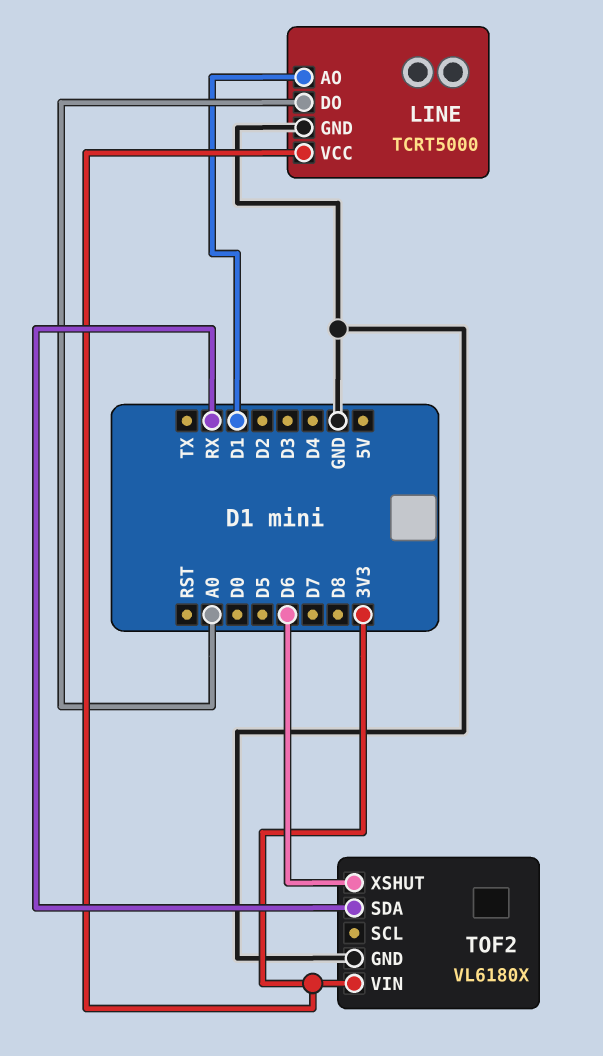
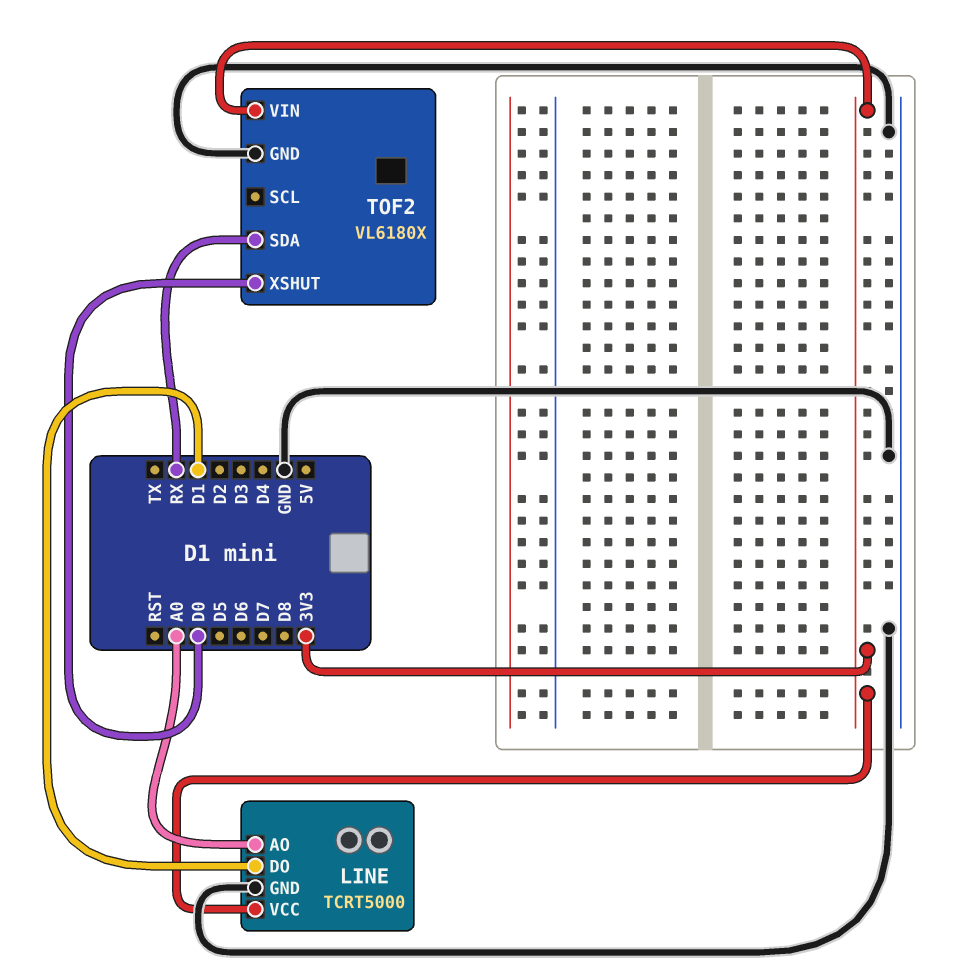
LINE pin AO: D1 -> A0
LINE pin DO: A0 -> D1
TOF2 pin XSHUT: D6 -> D0

